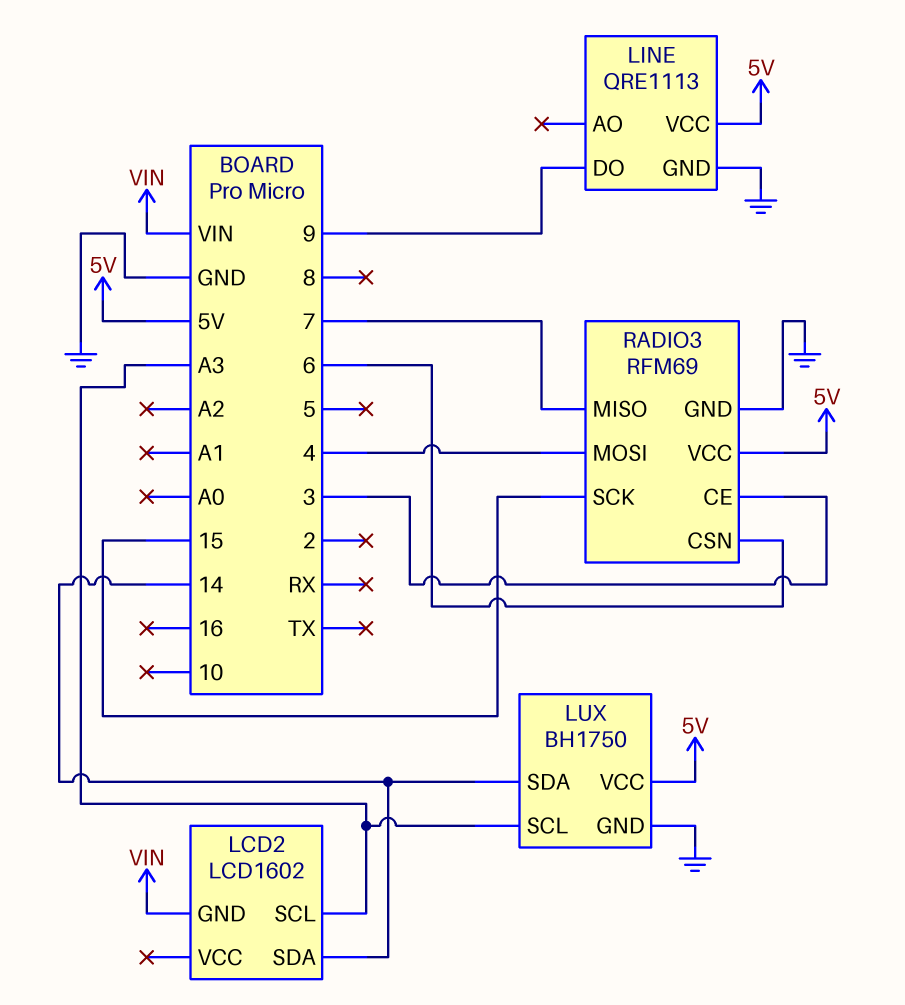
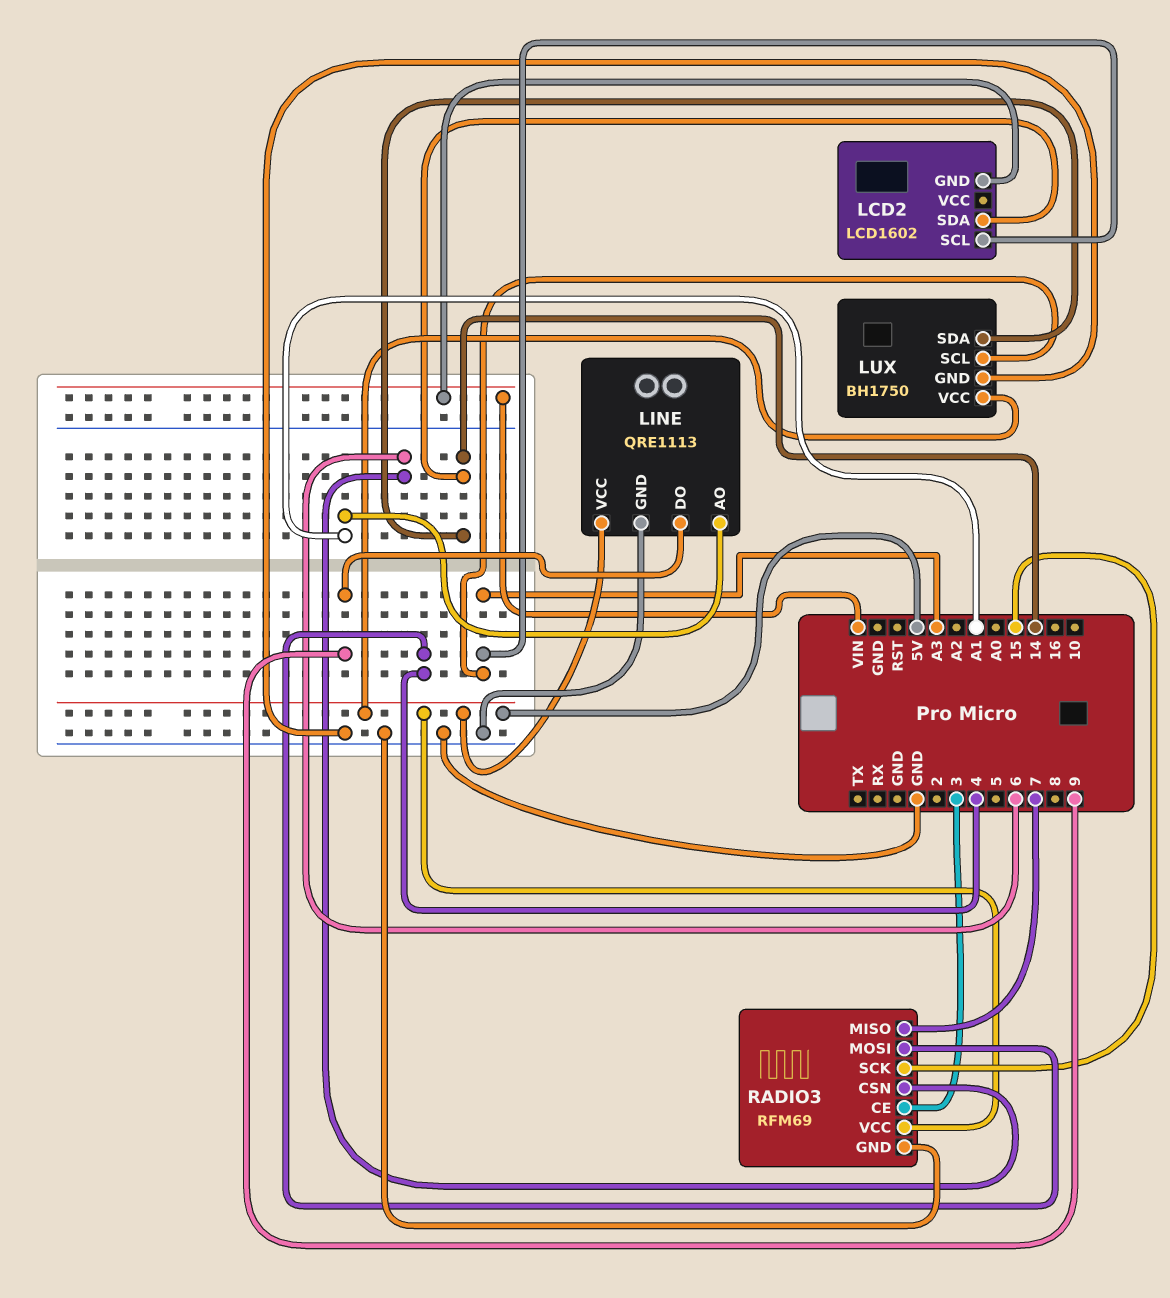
LINE pin AO: none -> A1

